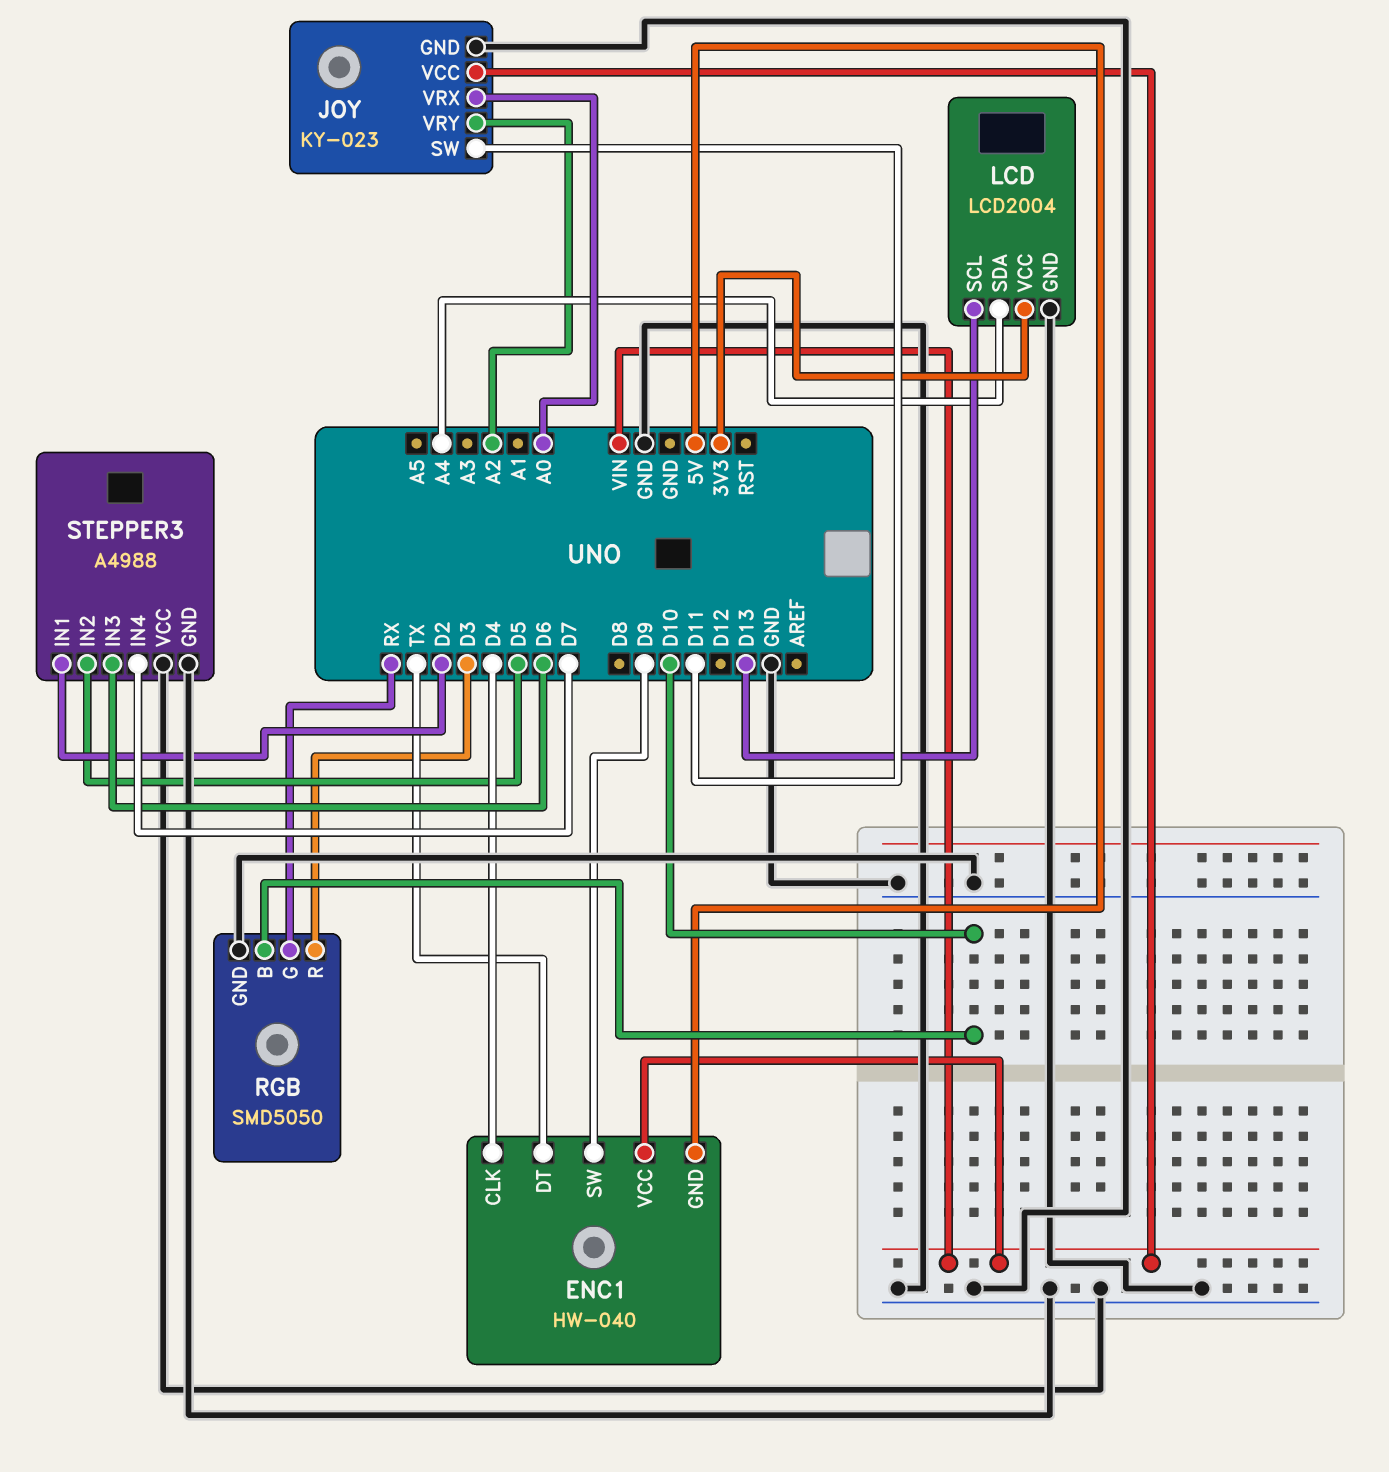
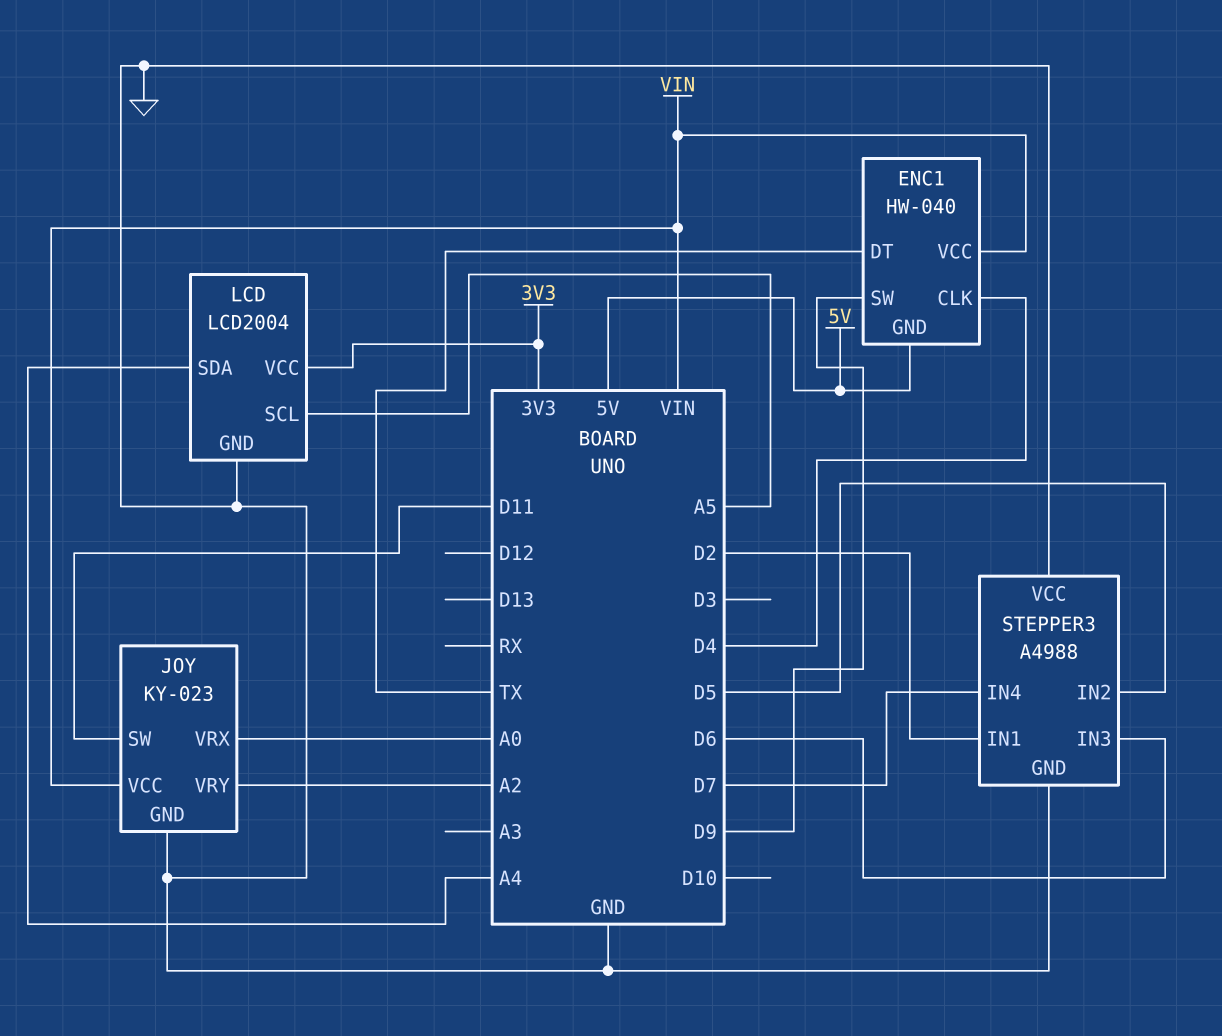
LCD pin SCL: D13 -> A5
RGB: SMD5050 -> none
RGB pin B: D10 -> none
RGB pin G: RX -> none
RGB pin GND: GND -> none
RGB pin R: D3 -> none

